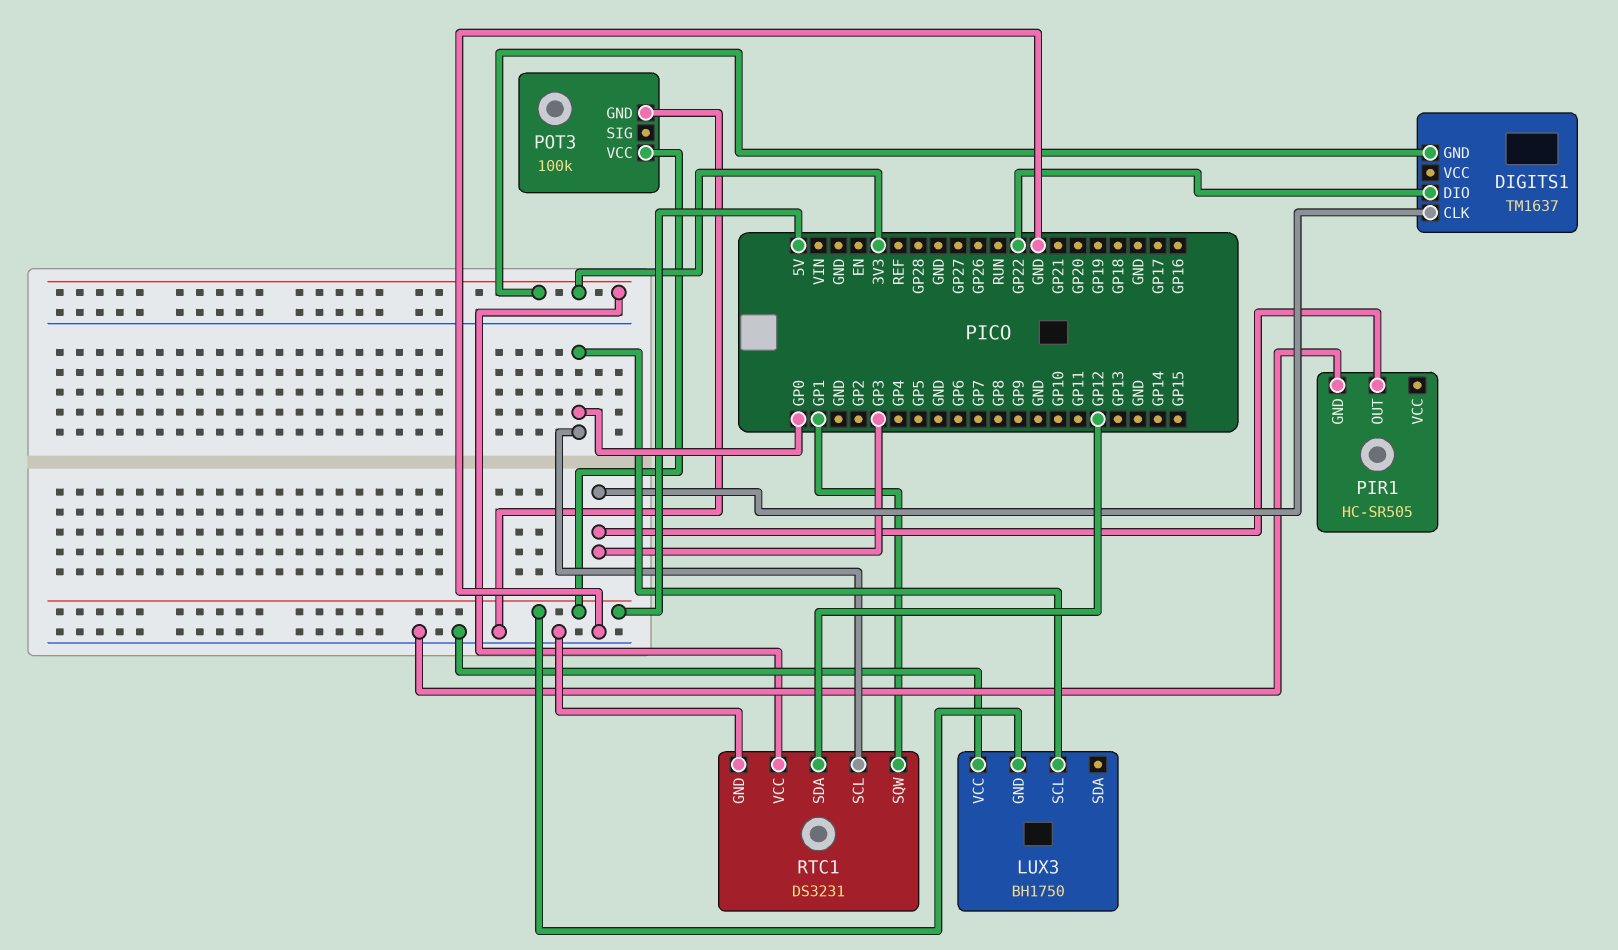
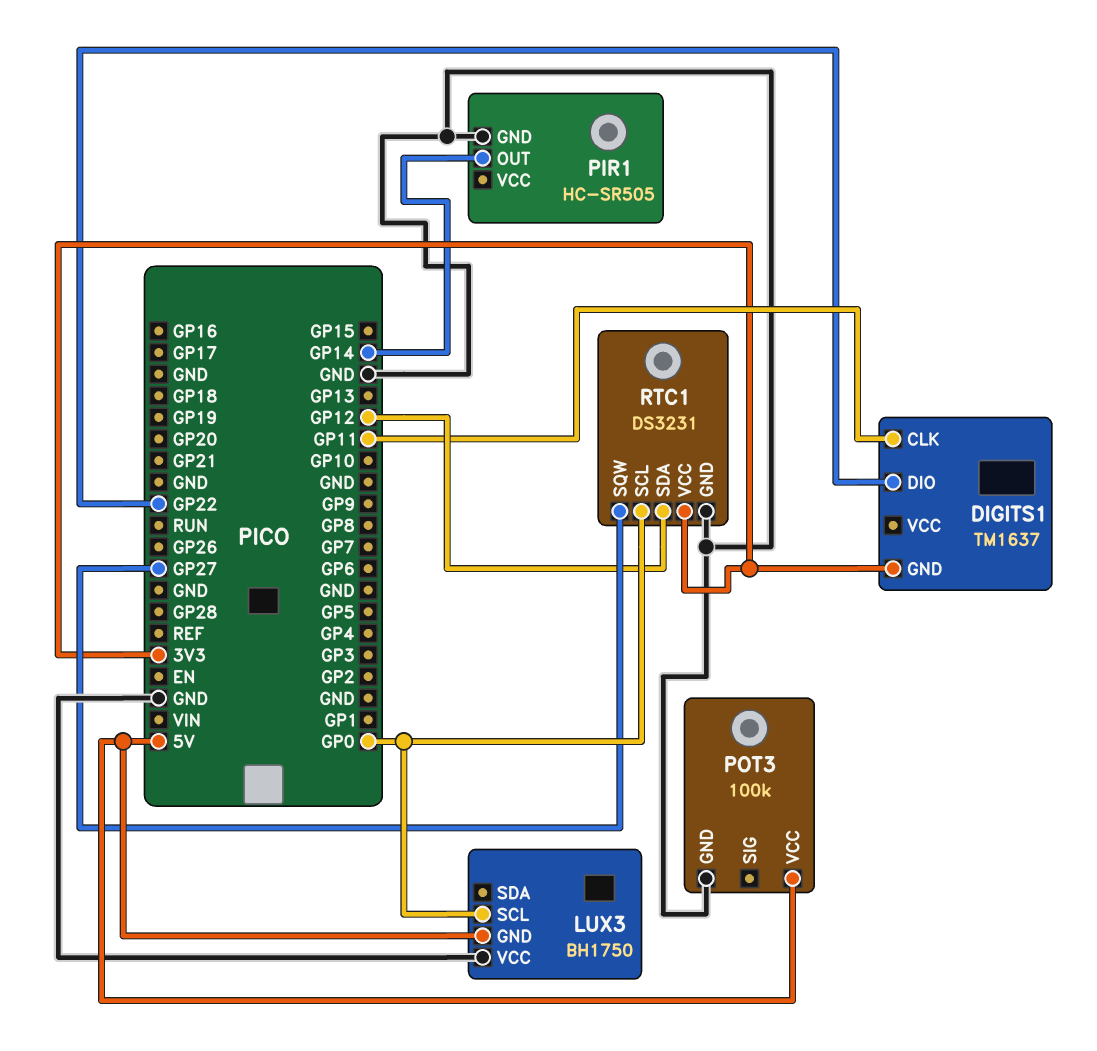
DIGITS1 pin CLK: GP3 -> GP11
PIR1 pin OUT: GP3 -> GP14
RTC1 pin SQW: GP1 -> GP27

